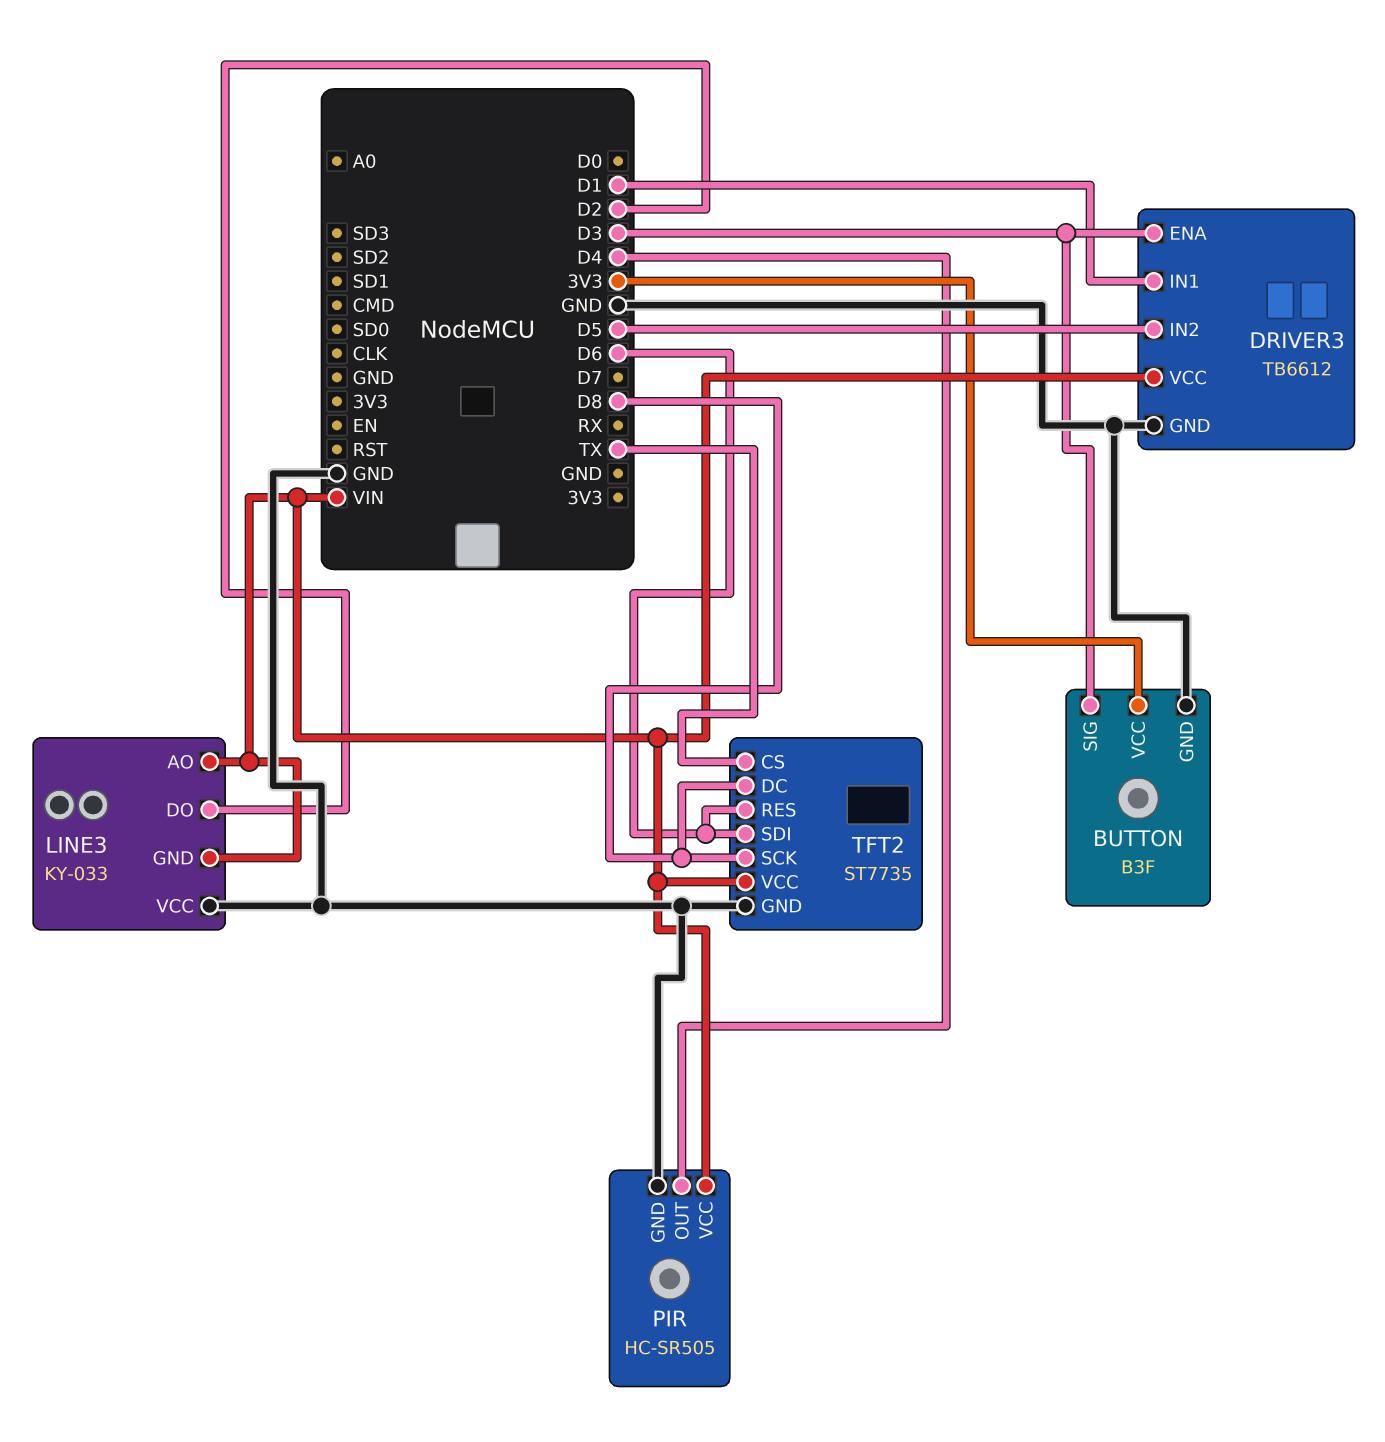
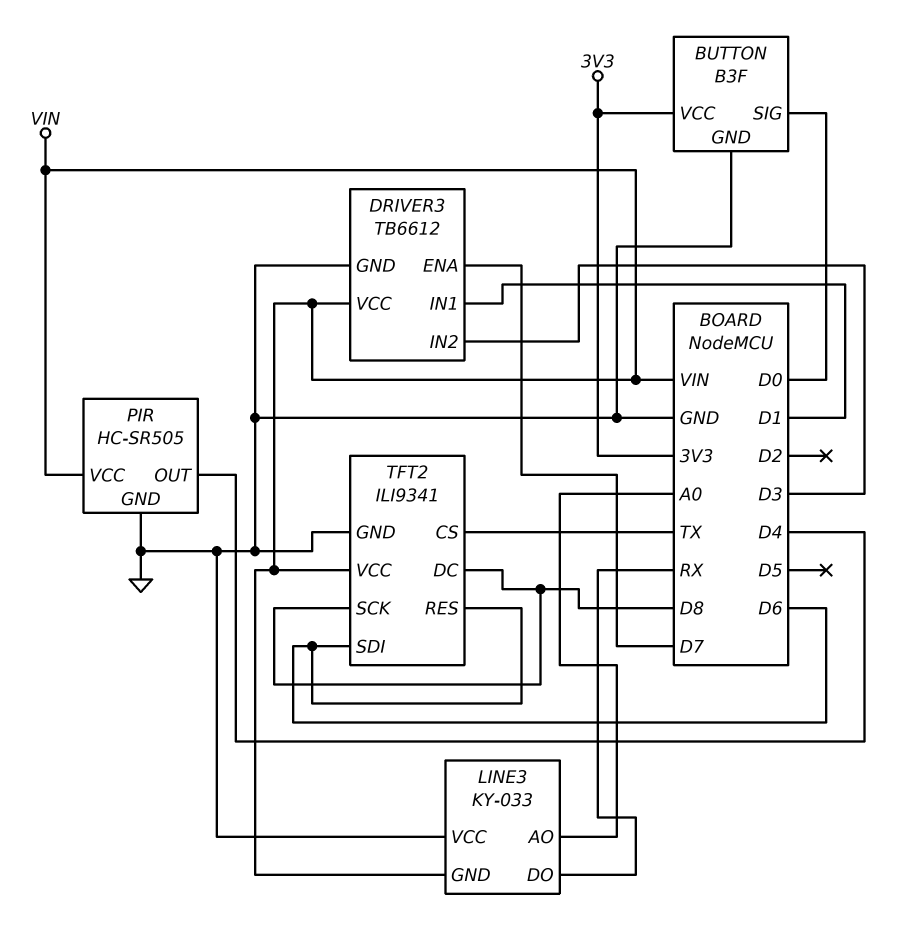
BUTTON pin SIG: D3 -> D0
DRIVER3 pin ENA: D3 -> D7
DRIVER3 pin IN2: D5 -> D3
LINE3 pin AO: VIN -> A0
LINE3 pin DO: D2 -> RX
TFT2: ST7735 -> ILI9341

